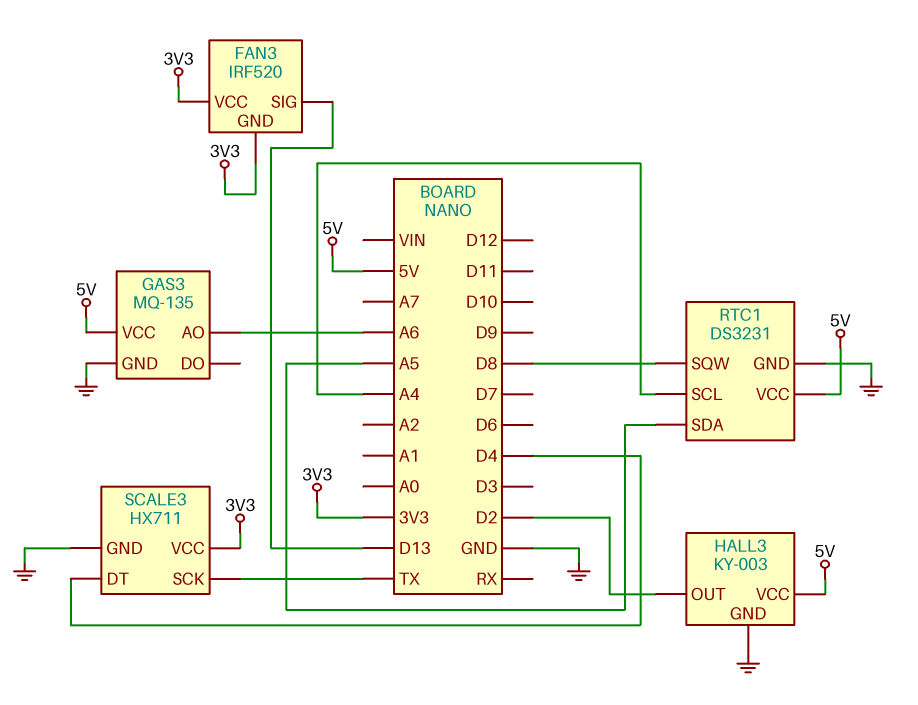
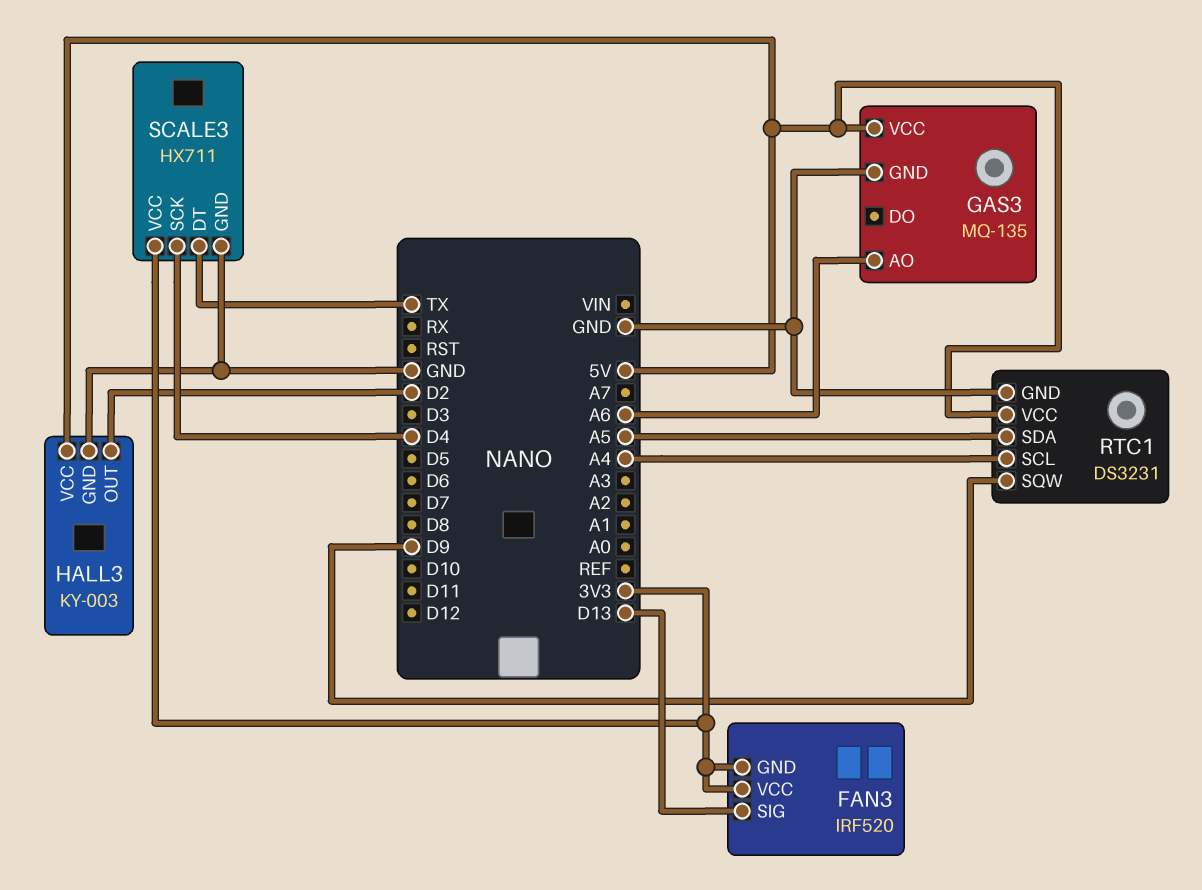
RTC1 pin SQW: D8 -> D9
SCALE3 pin DT: D4 -> TX
SCALE3 pin SCK: TX -> D4

